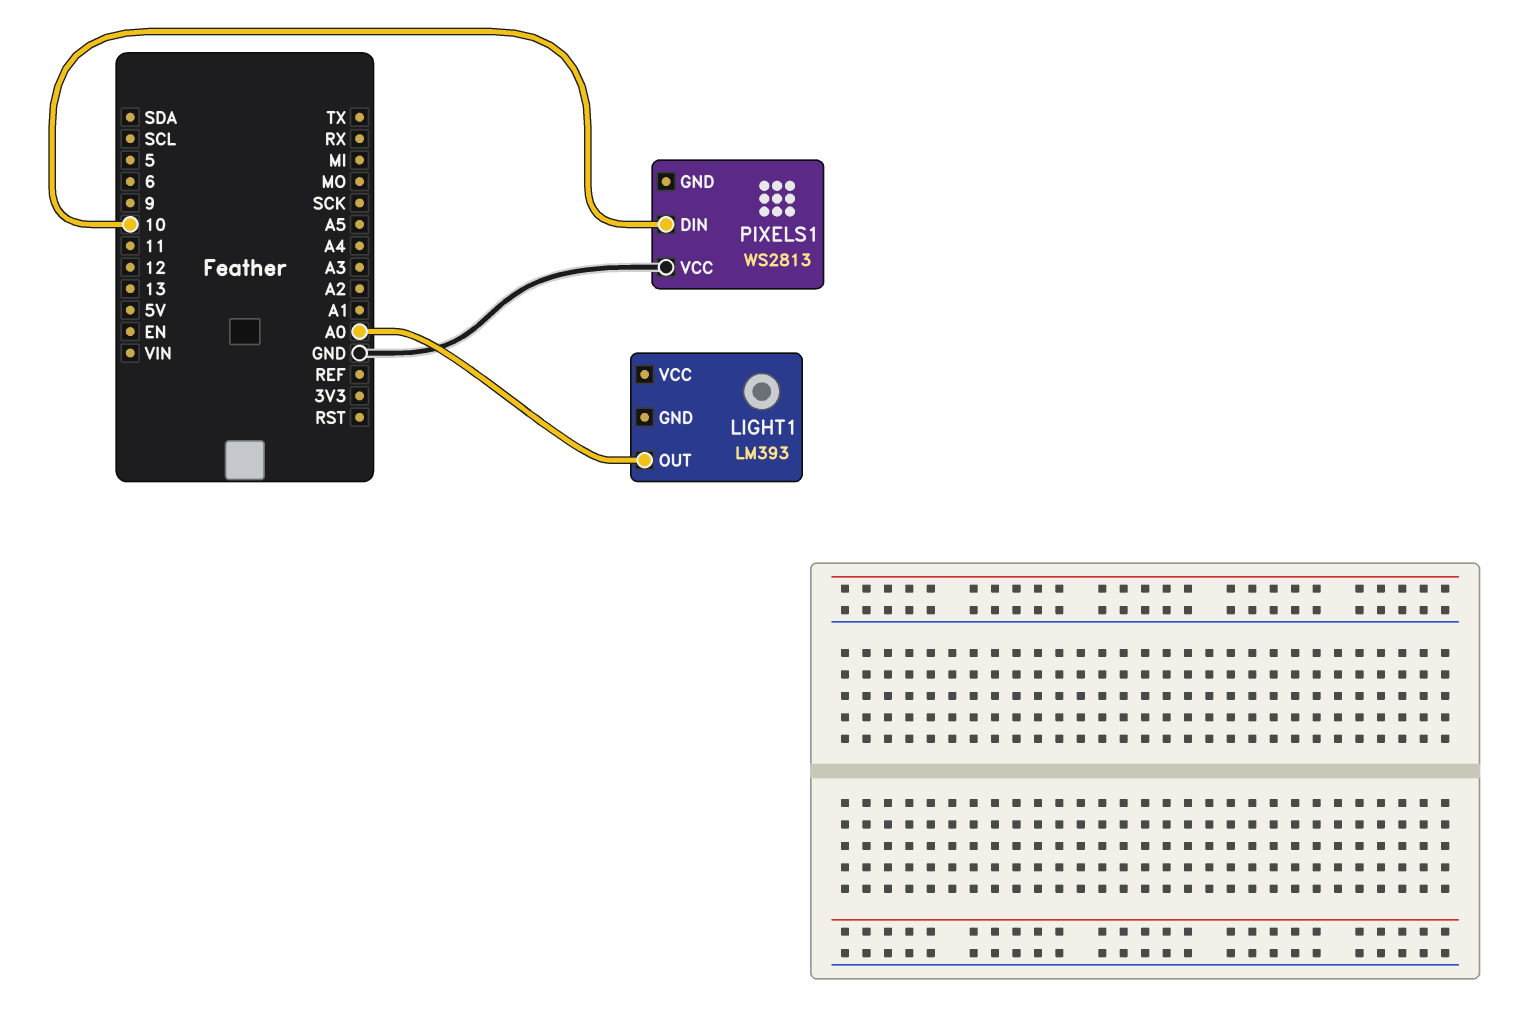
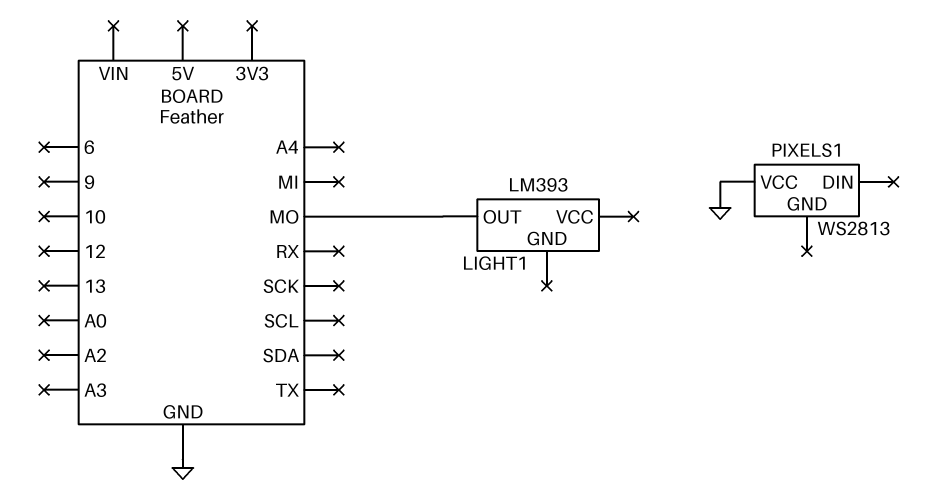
LIGHT1 pin OUT: A0 -> MO
PIXELS1 pin DIN: 10 -> none

